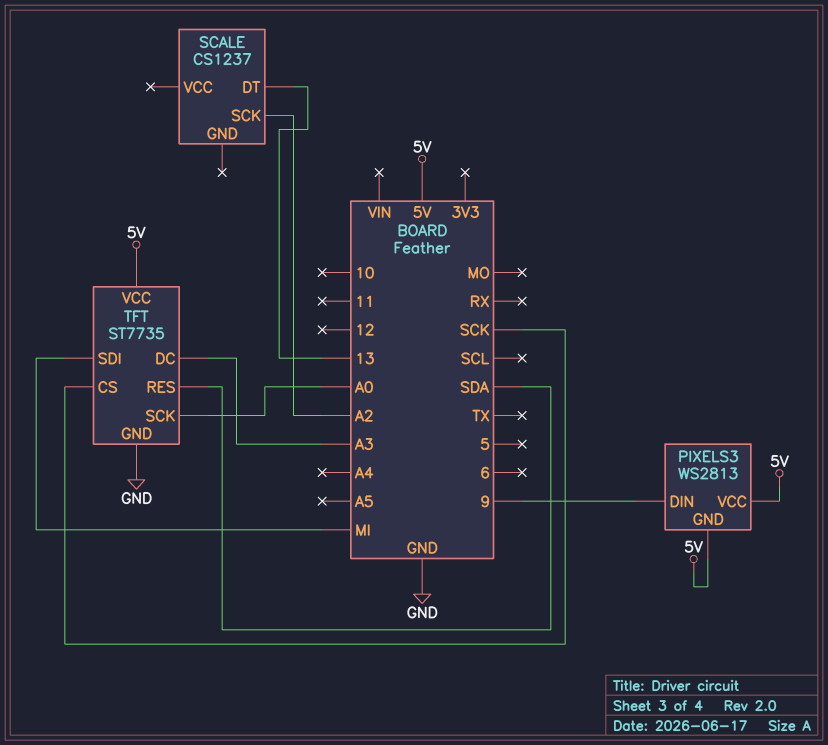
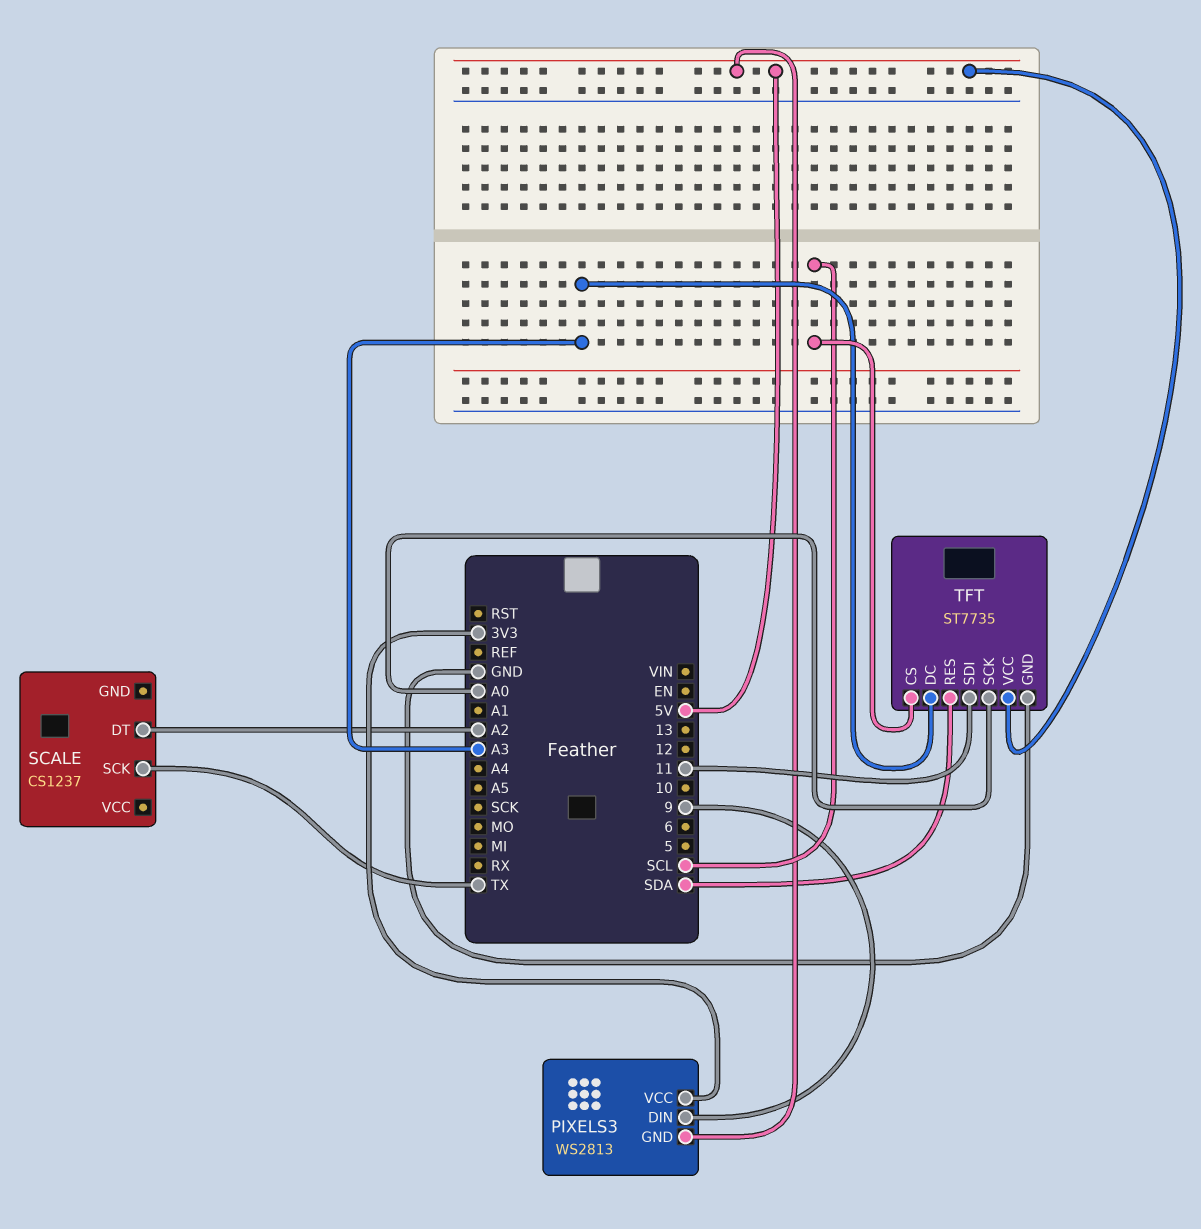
PIXELS3 pin VCC: 5V -> 3V3
SCALE pin DT: 13 -> A2
SCALE pin SCK: A2 -> TX
TFT pin CS: SCK -> SCL
TFT pin SDI: MI -> 11

